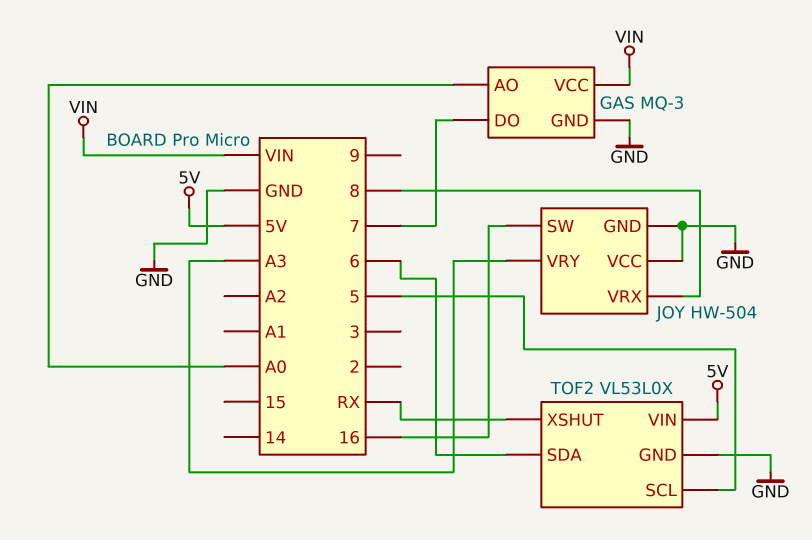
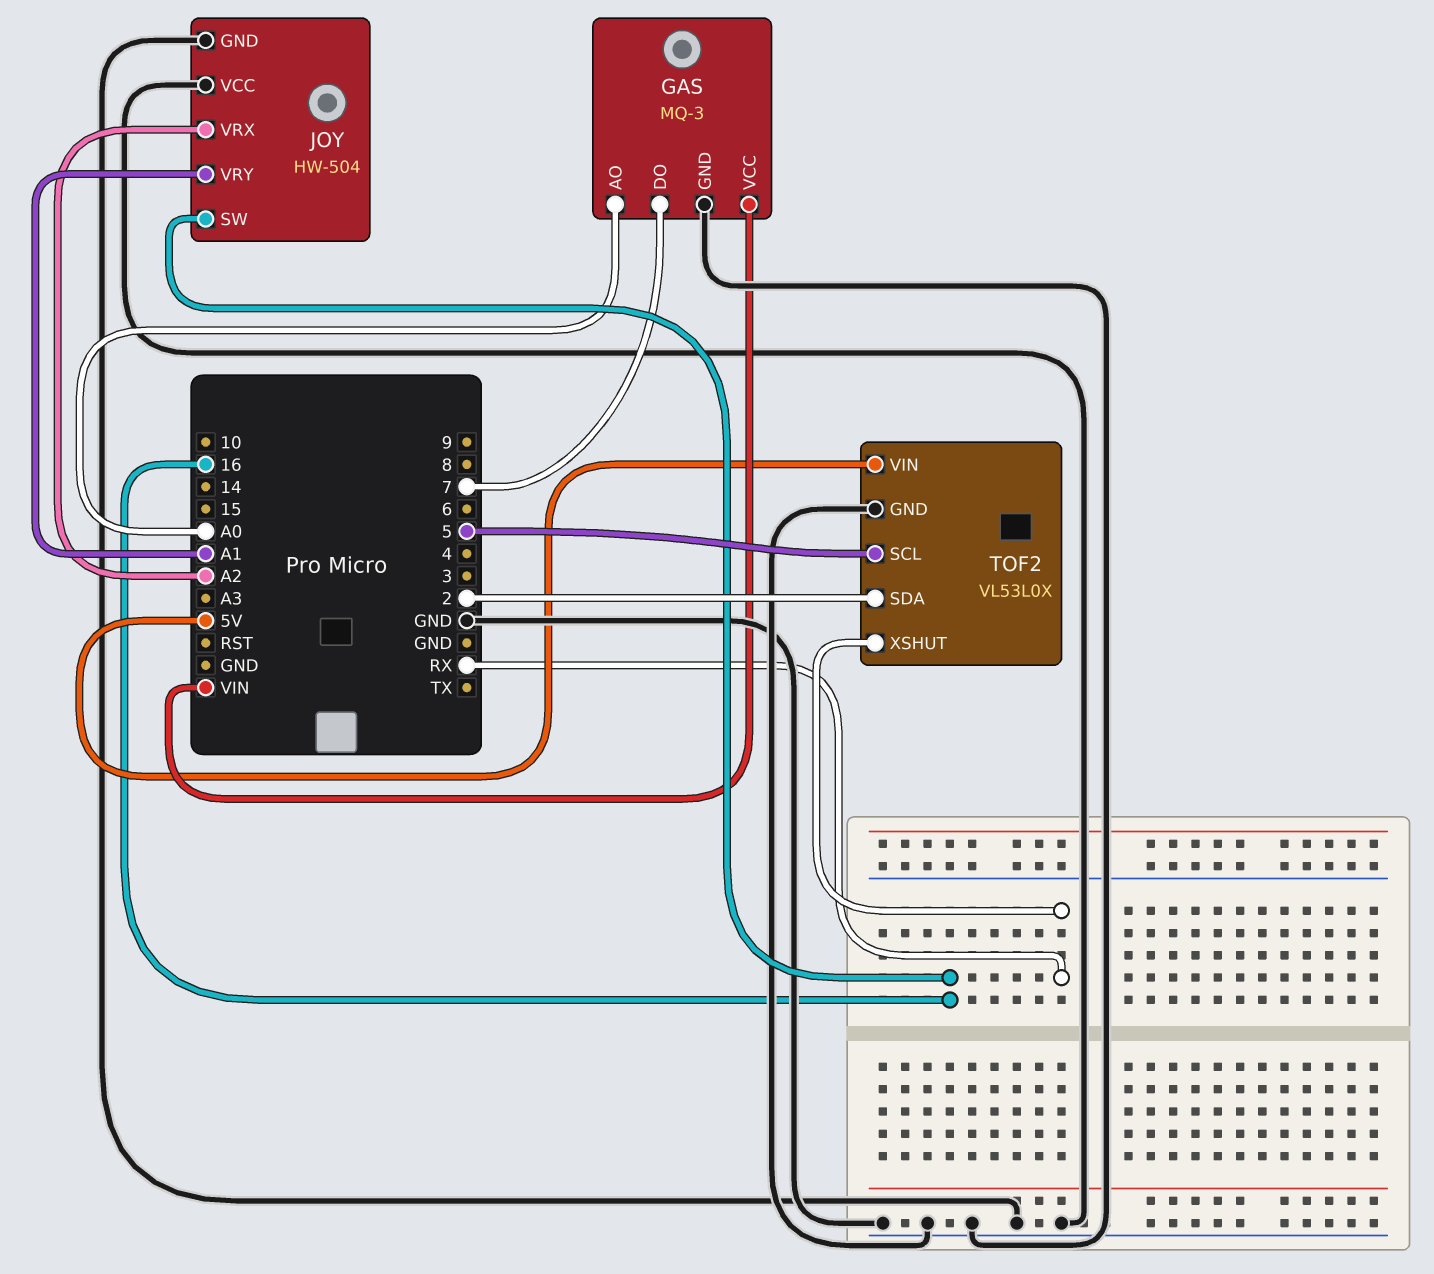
JOY pin VRX: 8 -> A2
JOY pin VRY: A3 -> A1
TOF2 pin SDA: 6 -> 2

